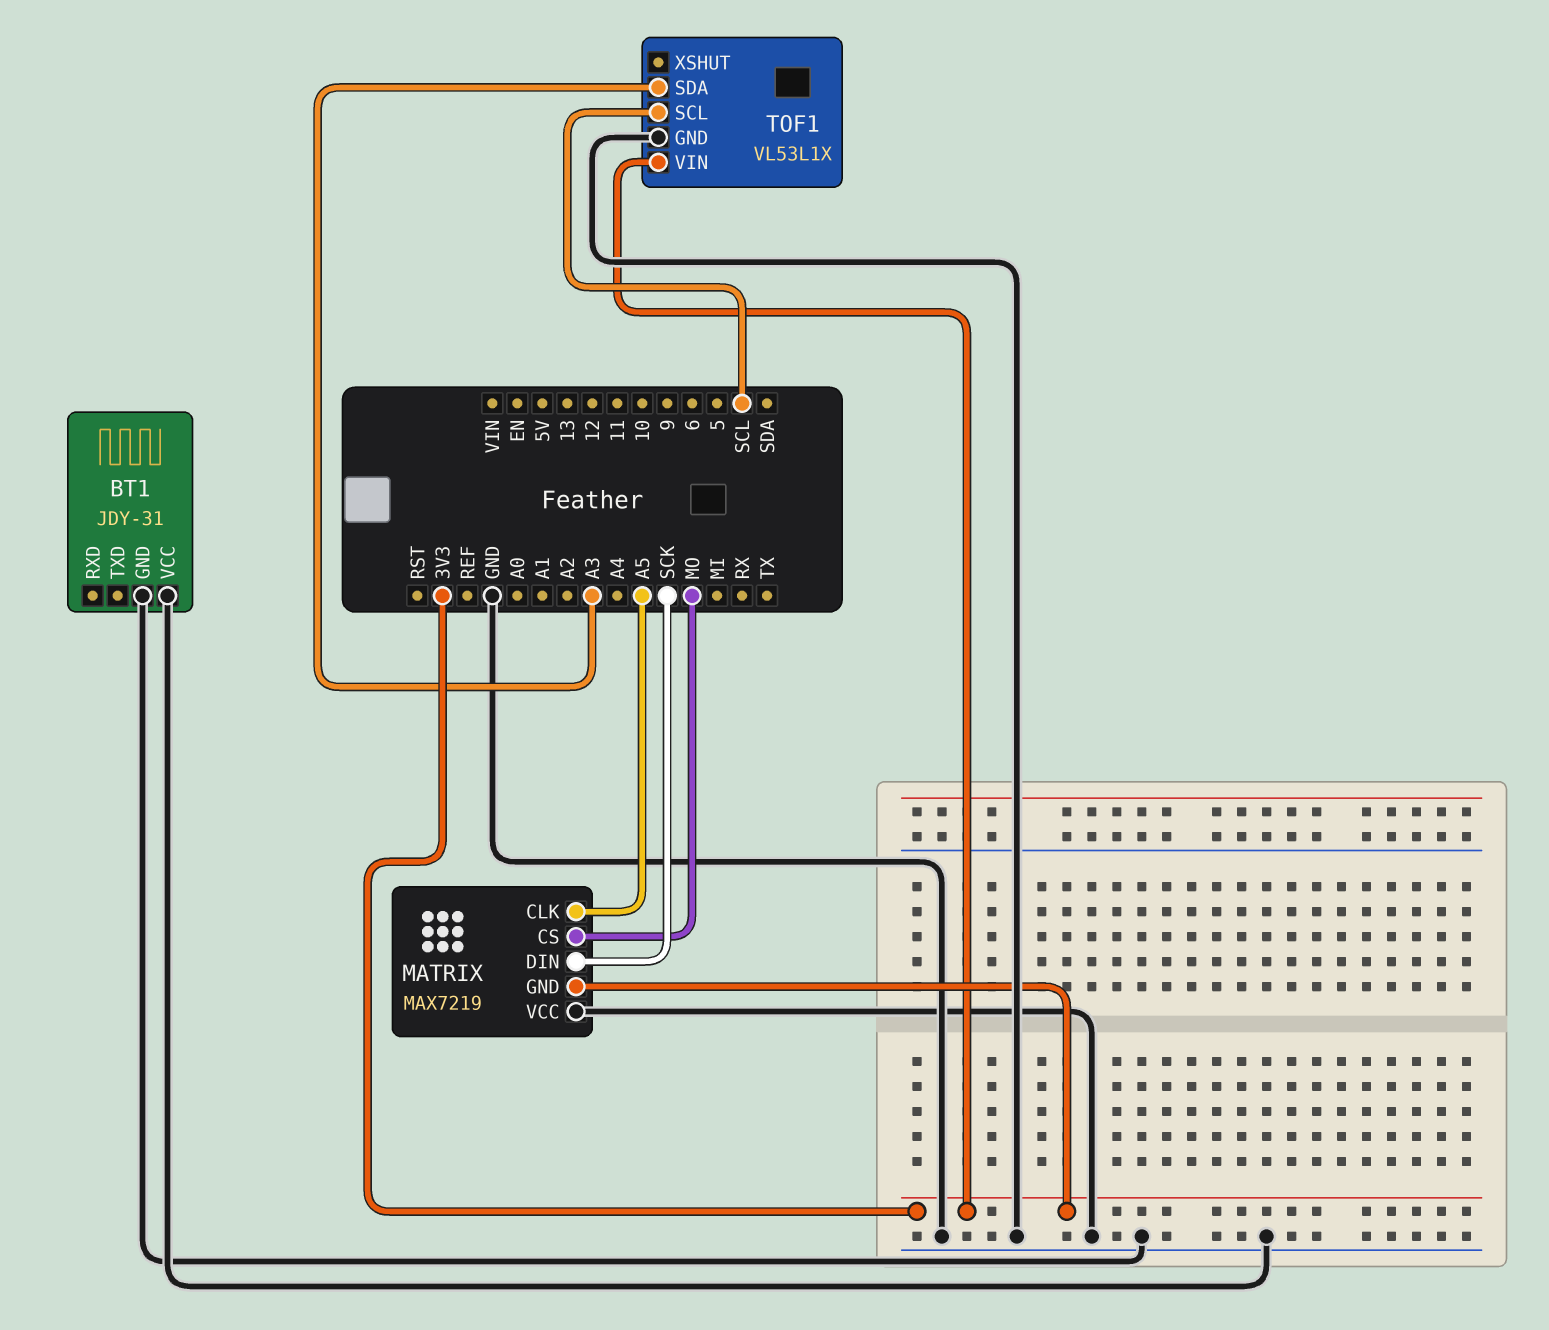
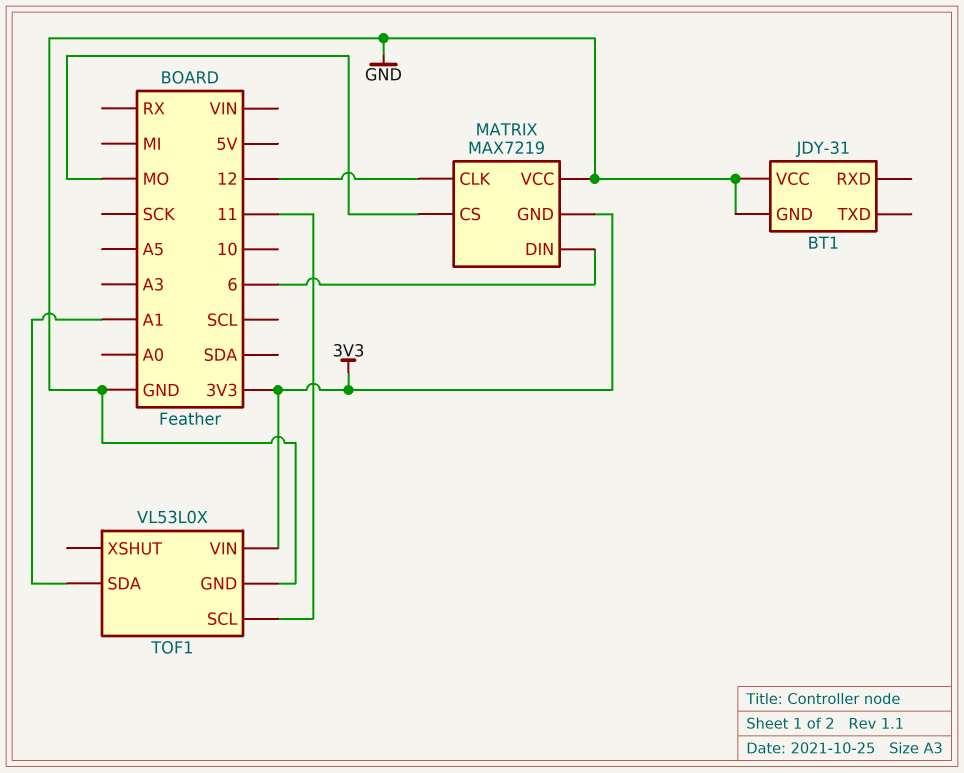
MATRIX pin CLK: A5 -> 12
MATRIX pin DIN: SCK -> 6
TOF1: VL53L1X -> VL53L0X
TOF1 pin SCL: SCL -> 11
TOF1 pin SDA: A3 -> A1

